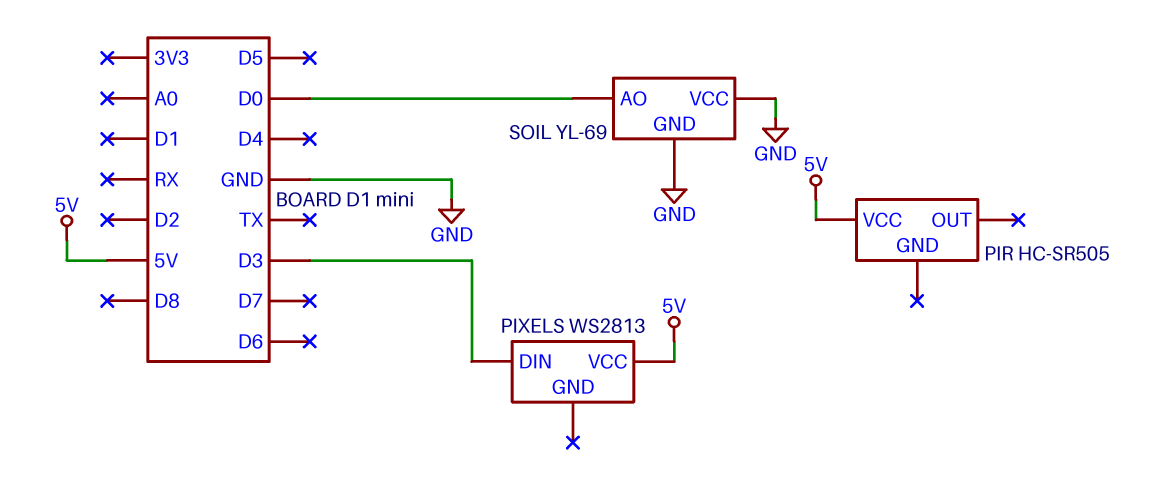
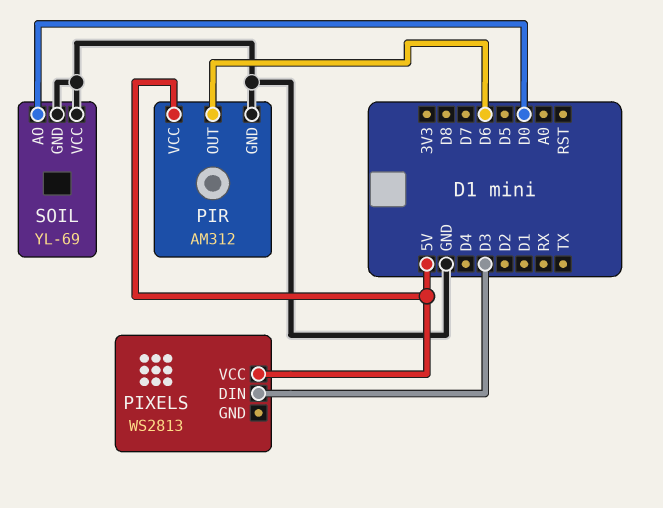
PIR: HC-SR505 -> AM312
PIR pin GND: none -> GND
PIR pin OUT: none -> D6

